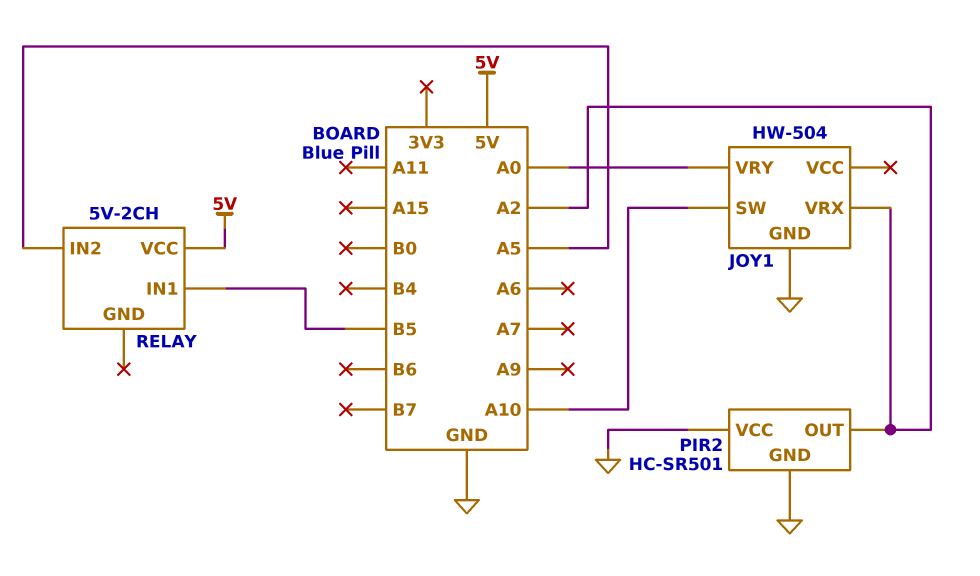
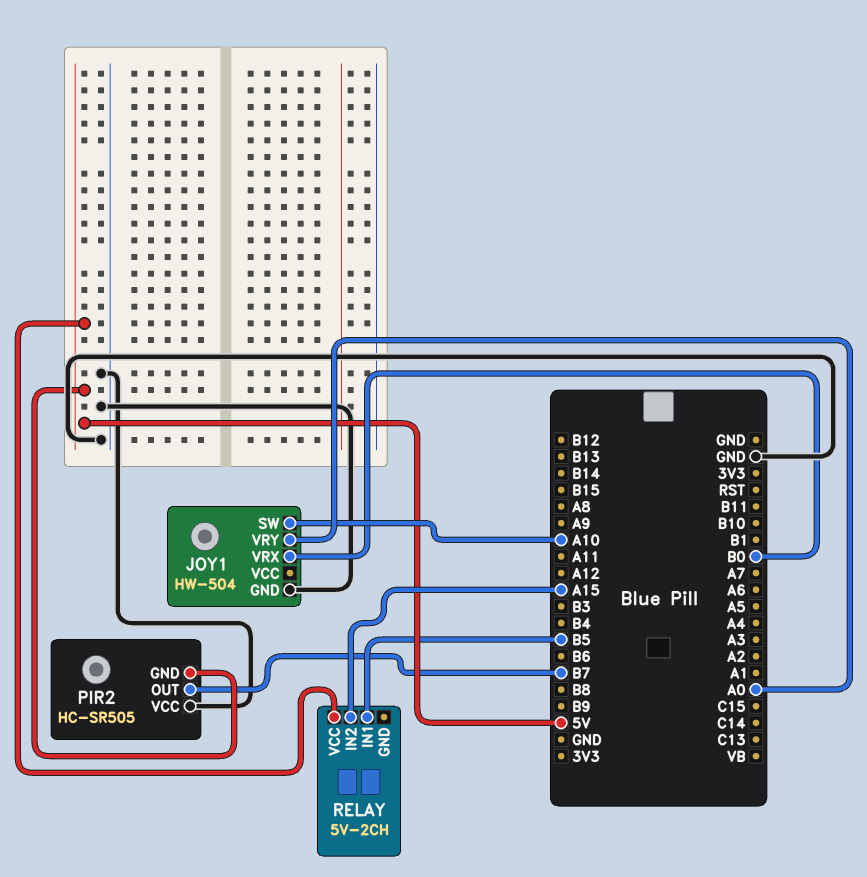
JOY1 pin VRX: A2 -> B0
PIR2: HC-SR501 -> HC-SR505
PIR2 pin GND: GND -> 5V
PIR2 pin OUT: A2 -> B7
RELAY pin IN2: A5 -> A15

